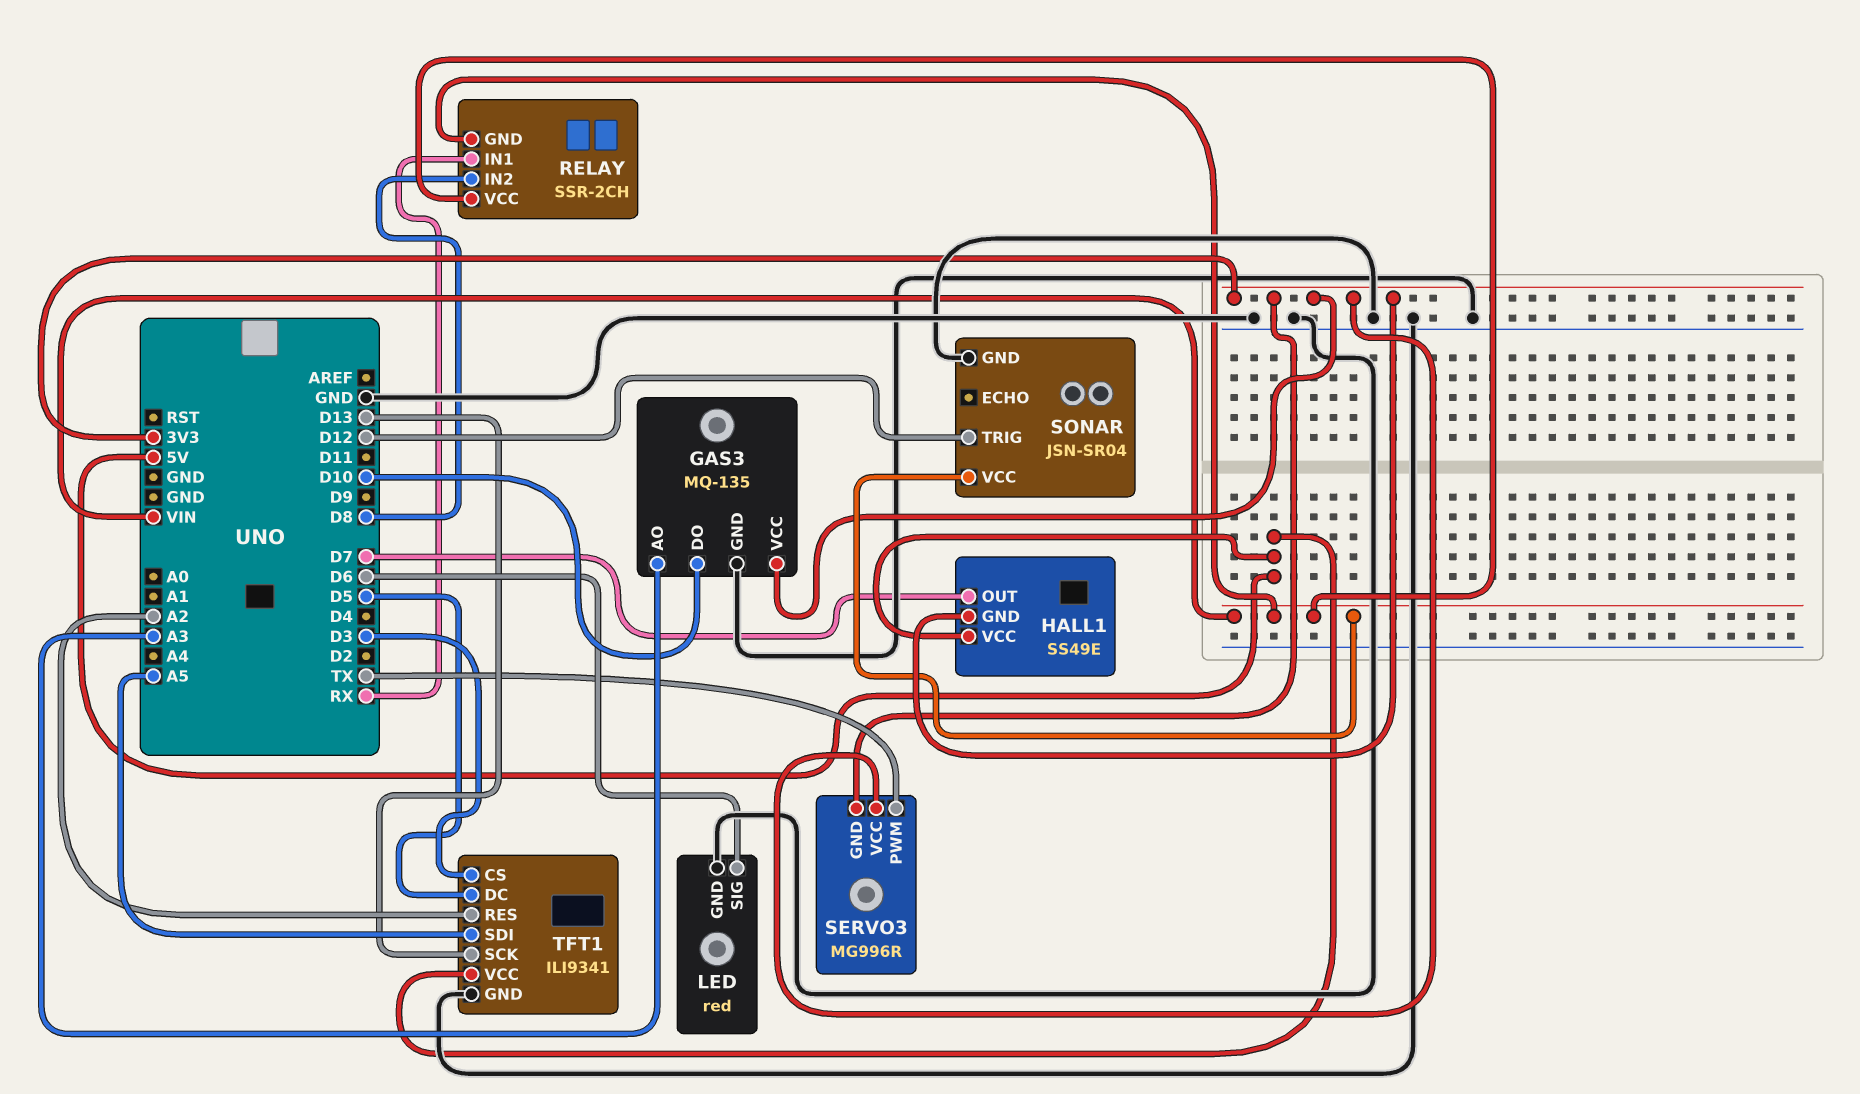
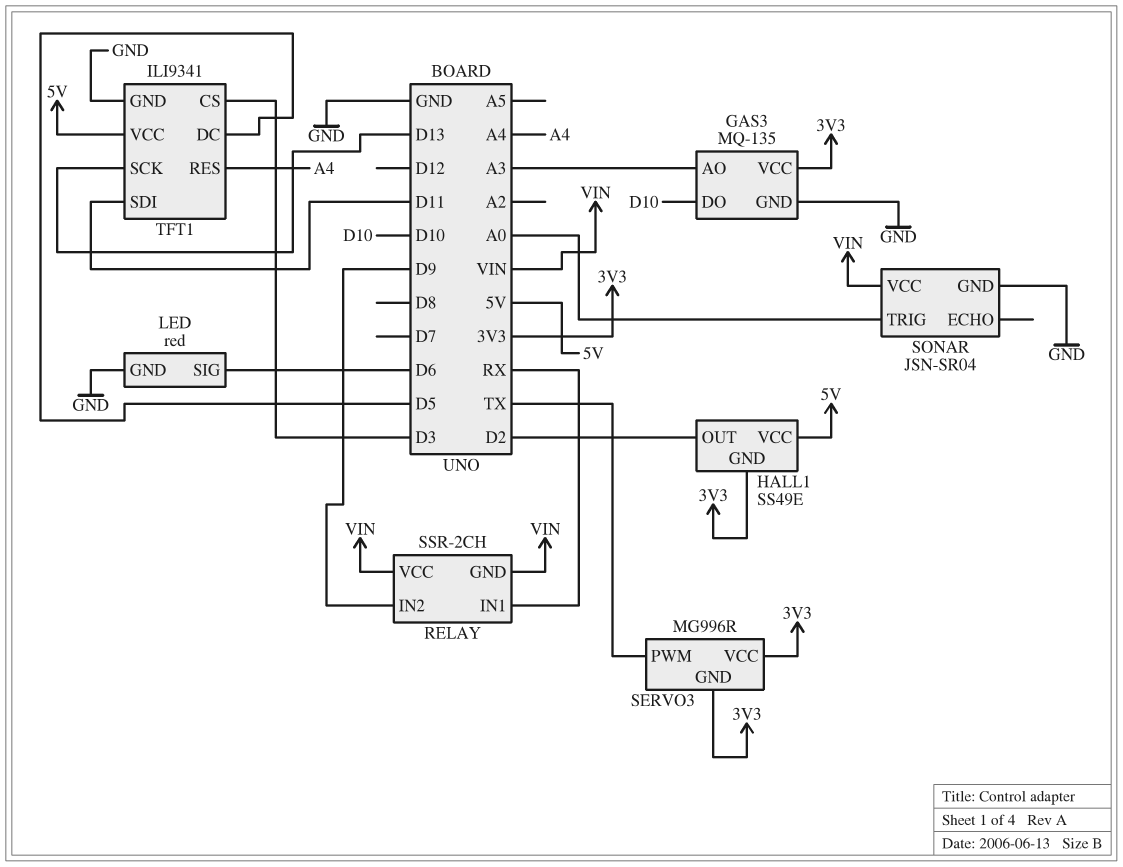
HALL1 pin OUT: D7 -> D2
RELAY pin IN2: D8 -> D9
SONAR pin TRIG: D12 -> A0
TFT1 pin RES: A2 -> A4
TFT1 pin SDI: A5 -> D11

